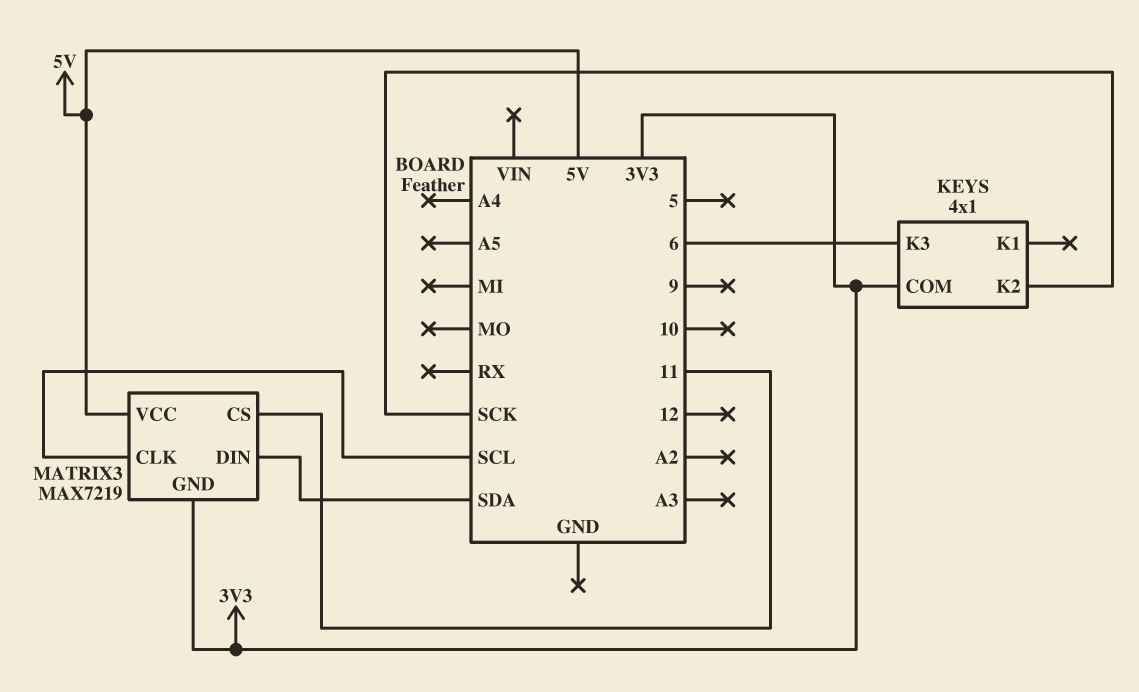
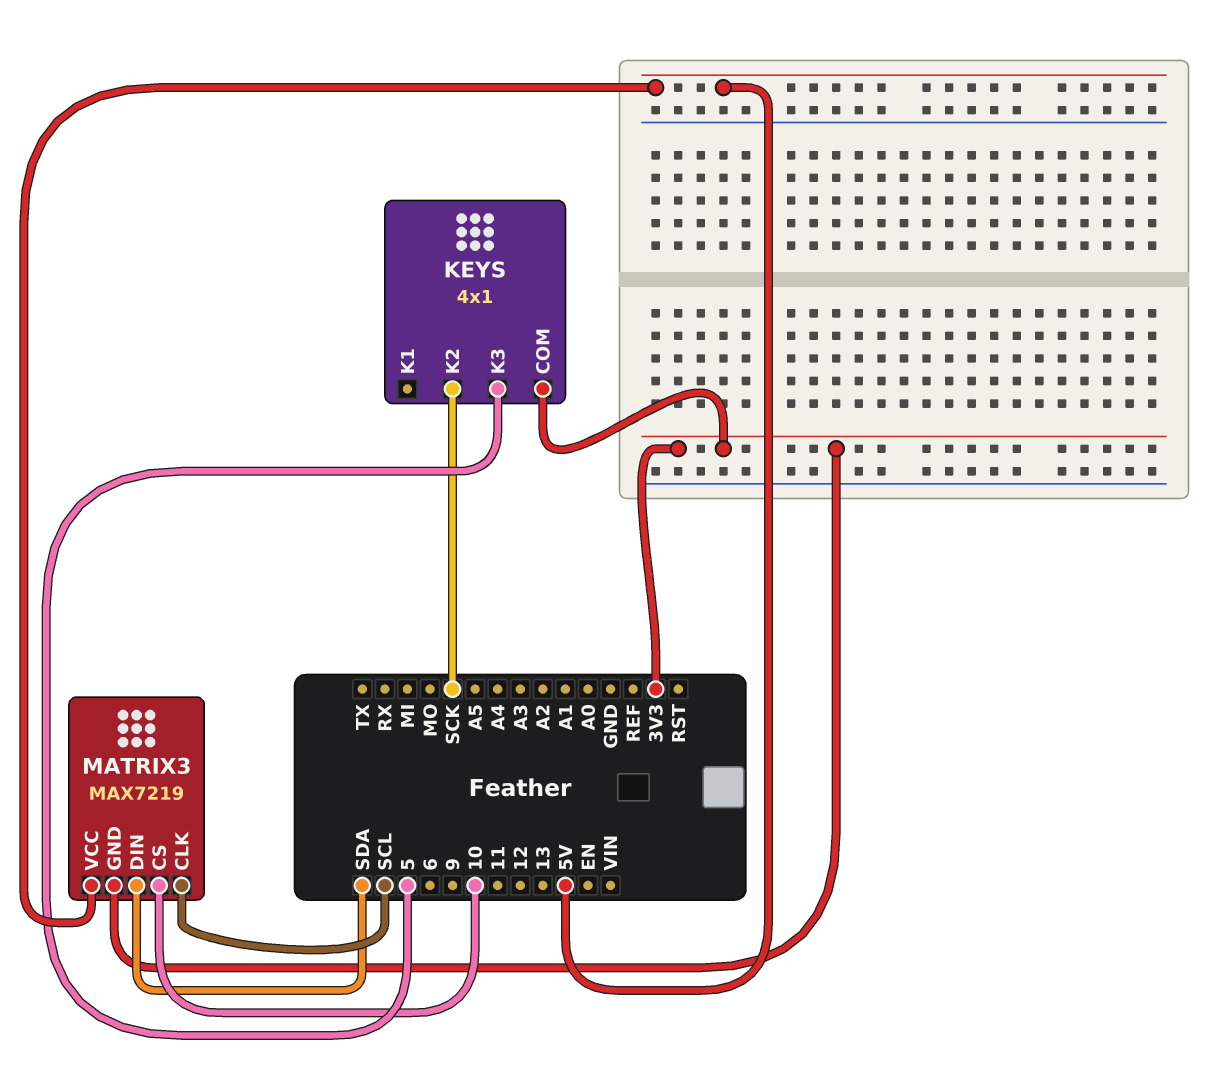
KEYS pin K3: 6 -> 5
MATRIX3 pin CS: 11 -> 10

